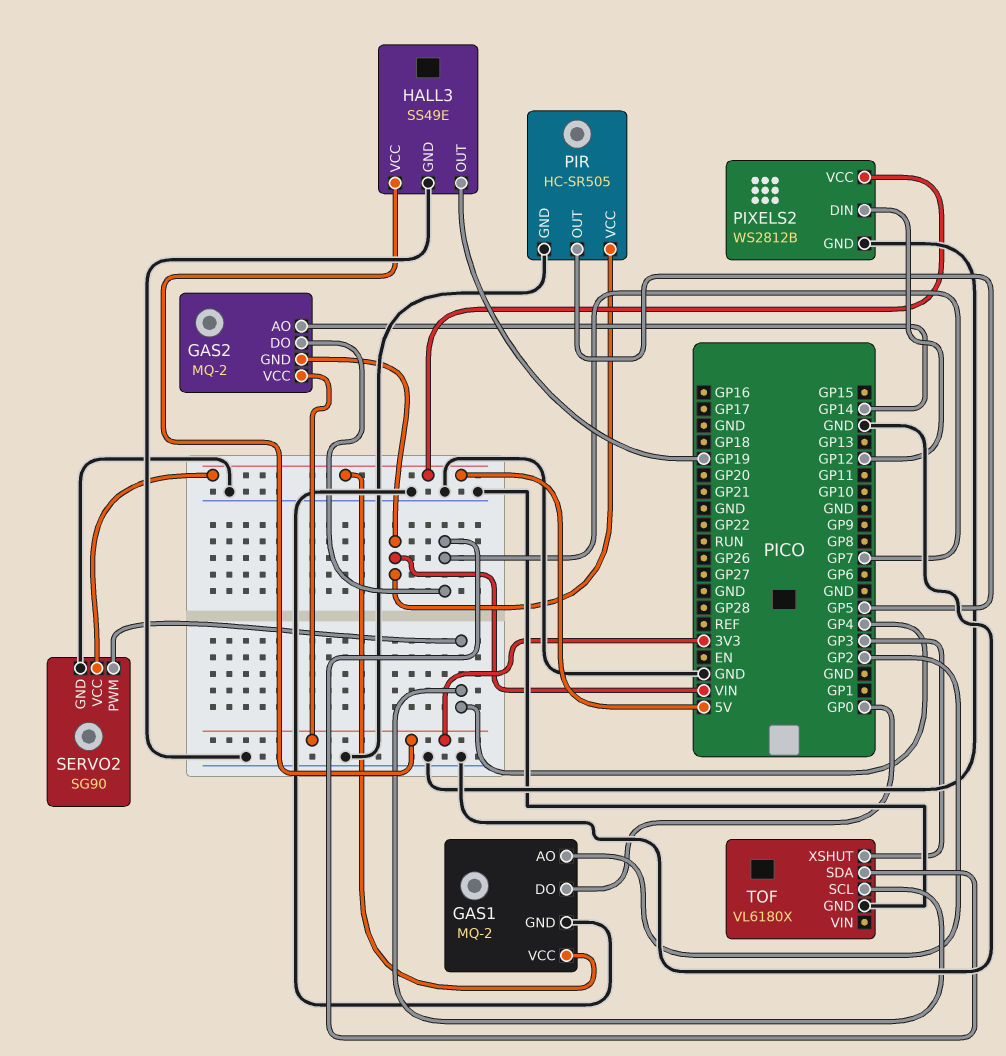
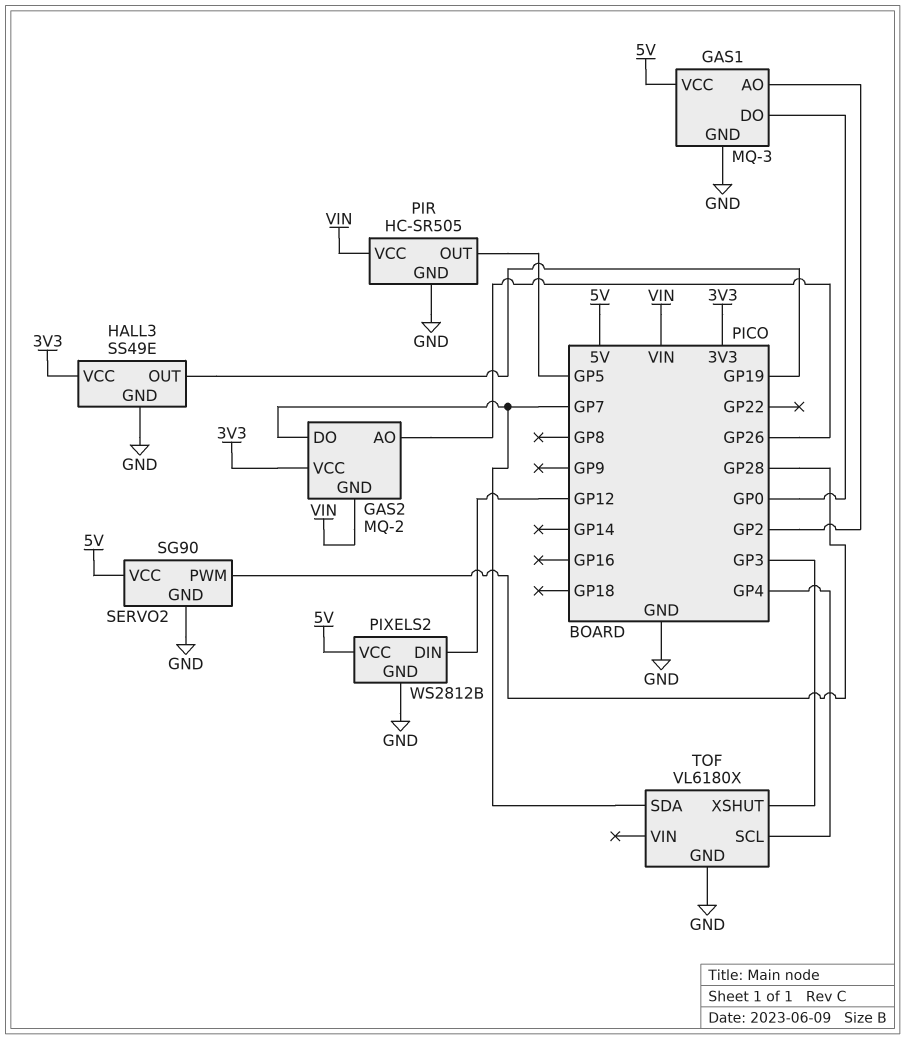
GAS1: MQ-2 -> MQ-3
GAS2 pin AO: GP14 -> GP26
SERVO2 pin PWM: GP4 -> GP28

